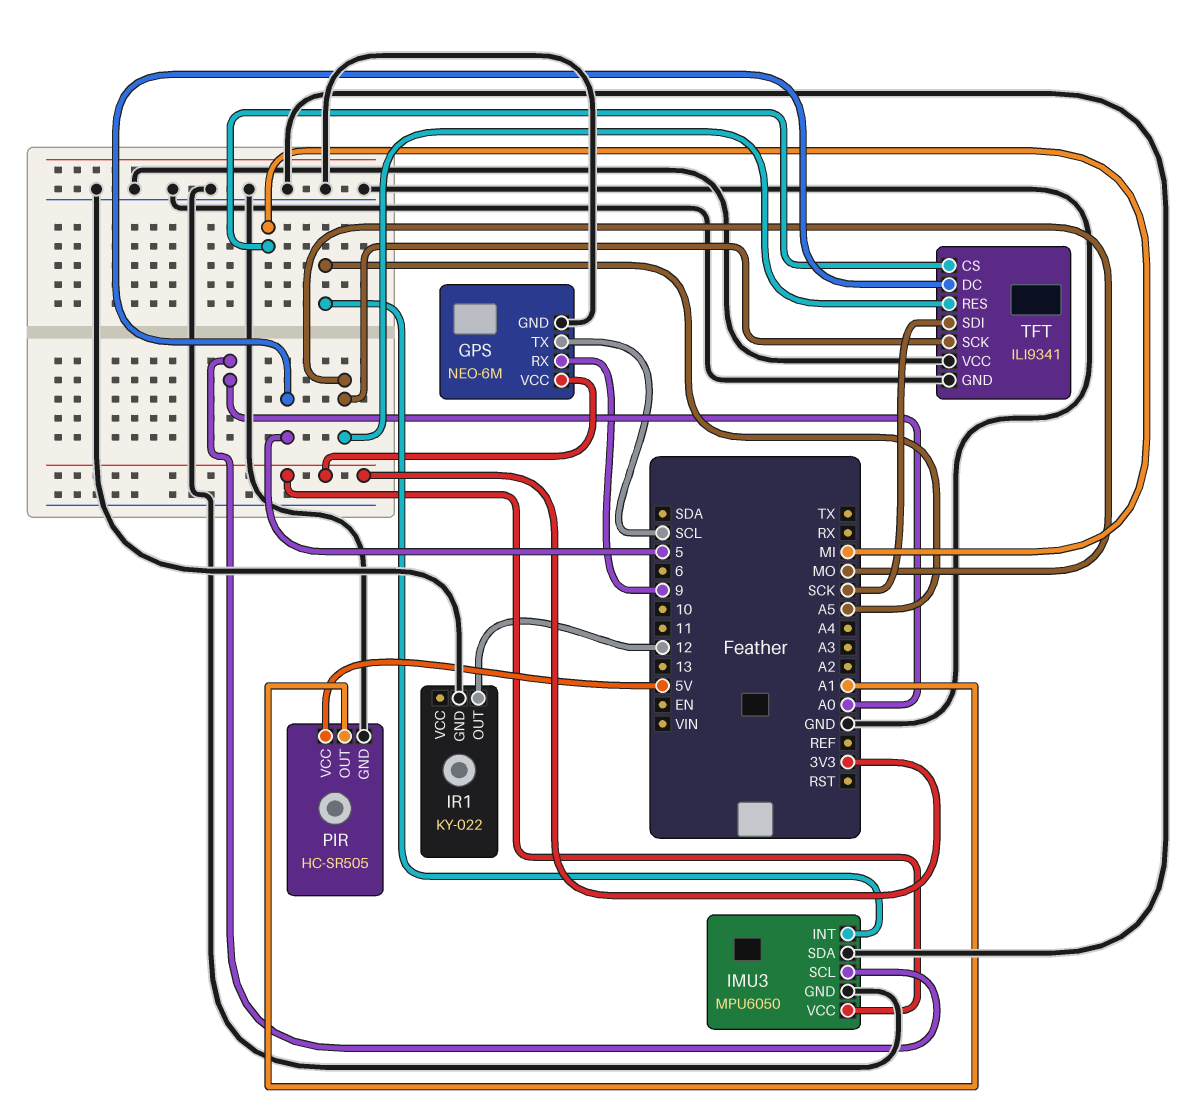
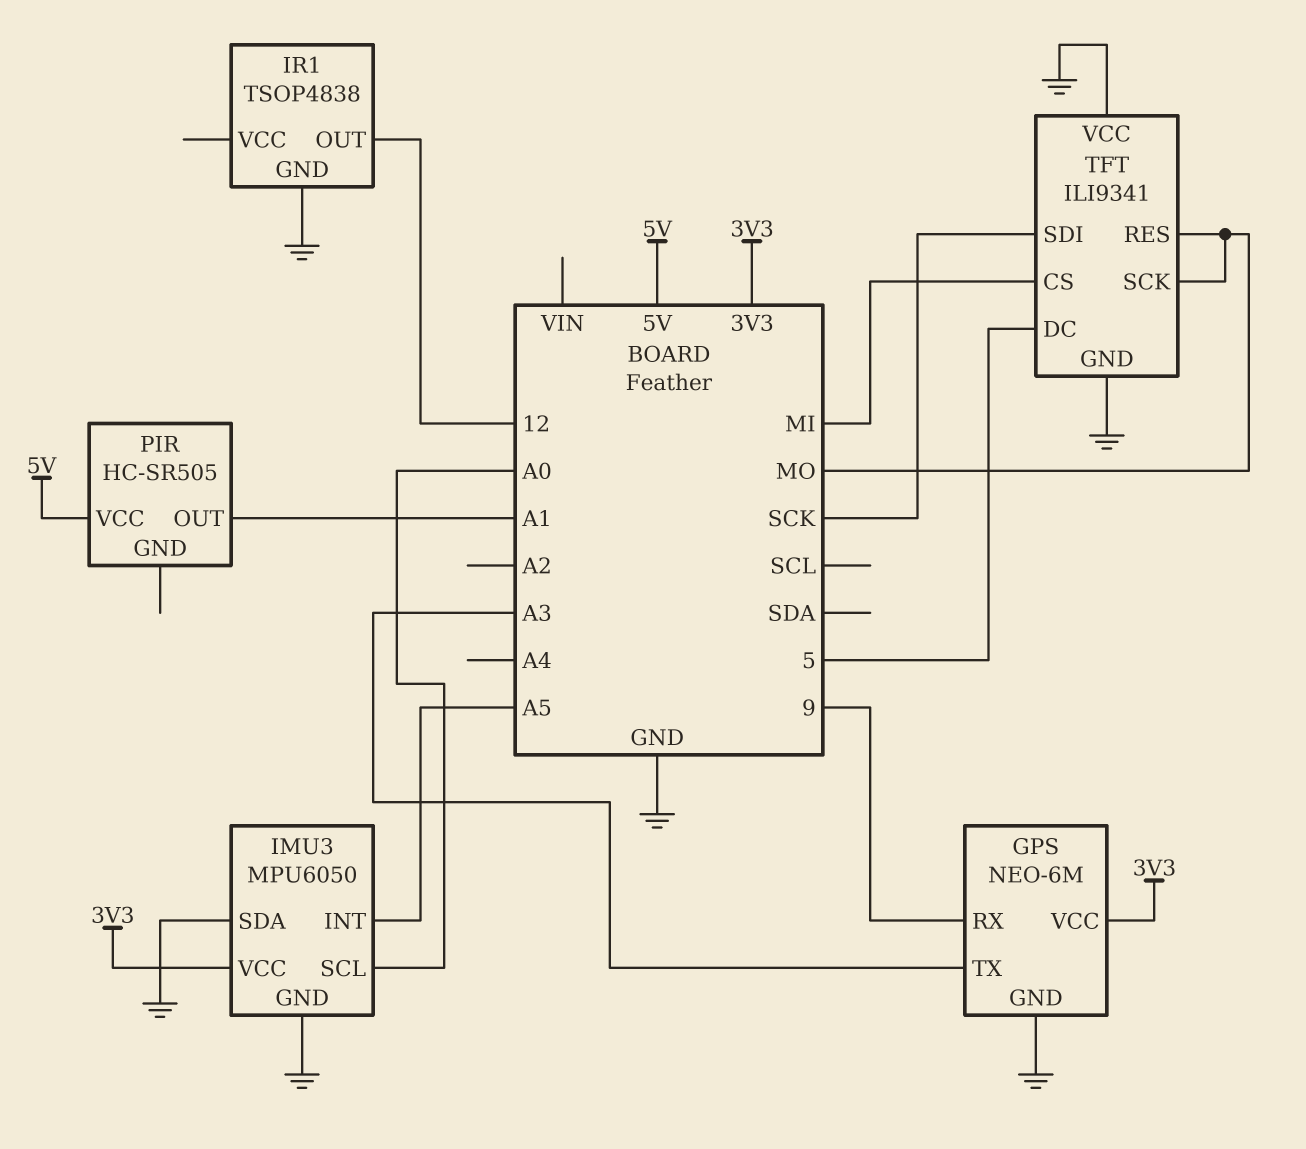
GPS pin TX: SCL -> A3
IR1: KY-022 -> TSOP4838
PIR pin GND: GND -> none

